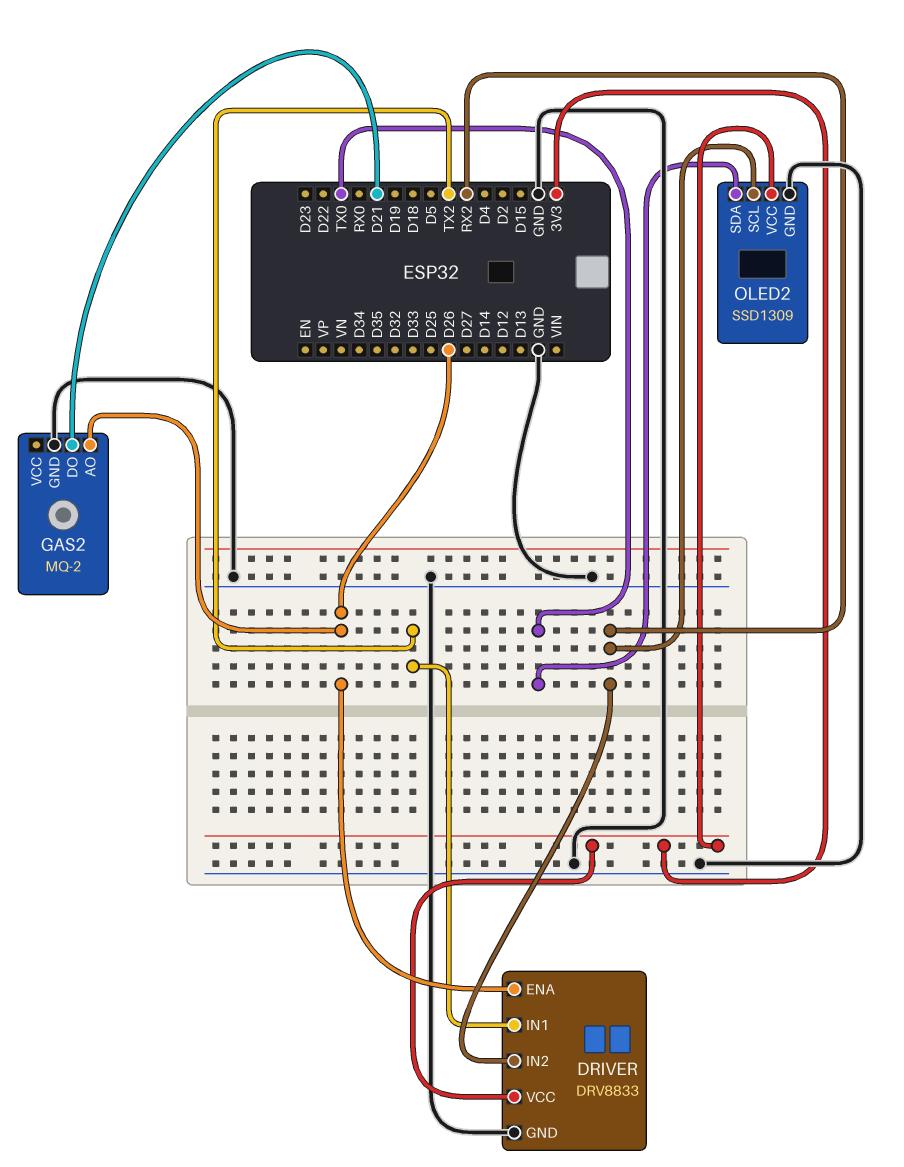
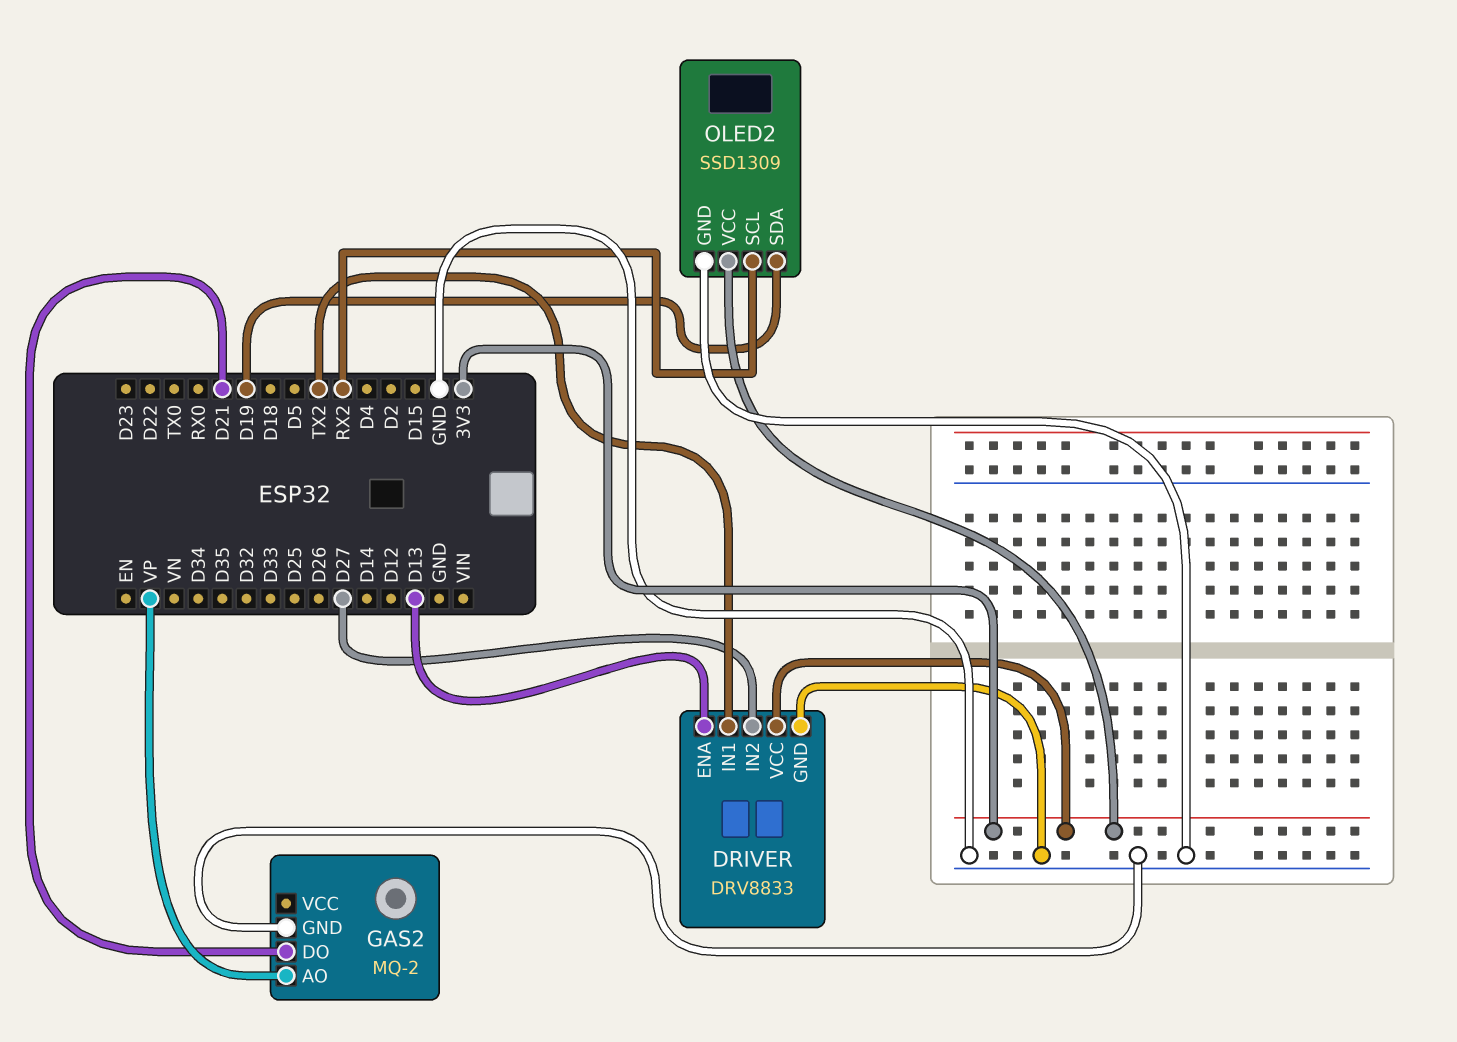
DRIVER pin ENA: D26 -> D13
DRIVER pin IN2: RX2 -> D27
GAS2 pin AO: D26 -> VP
OLED2 pin SDA: TX0 -> D19

